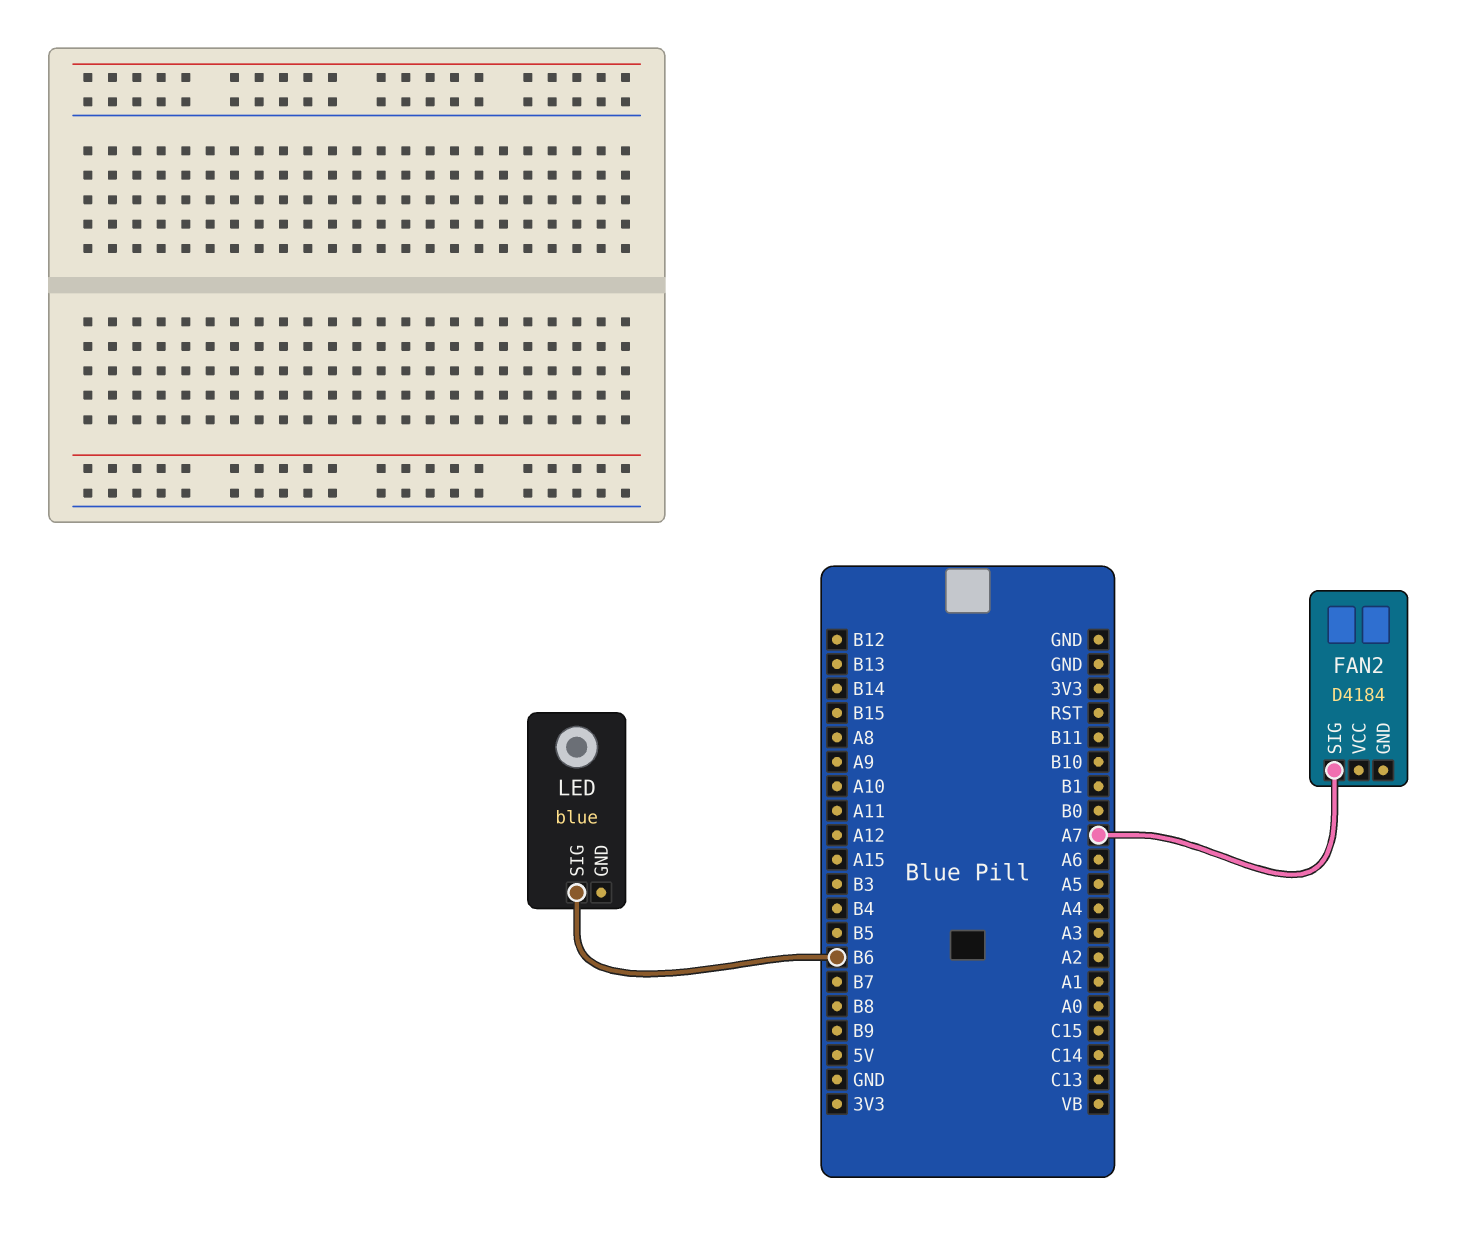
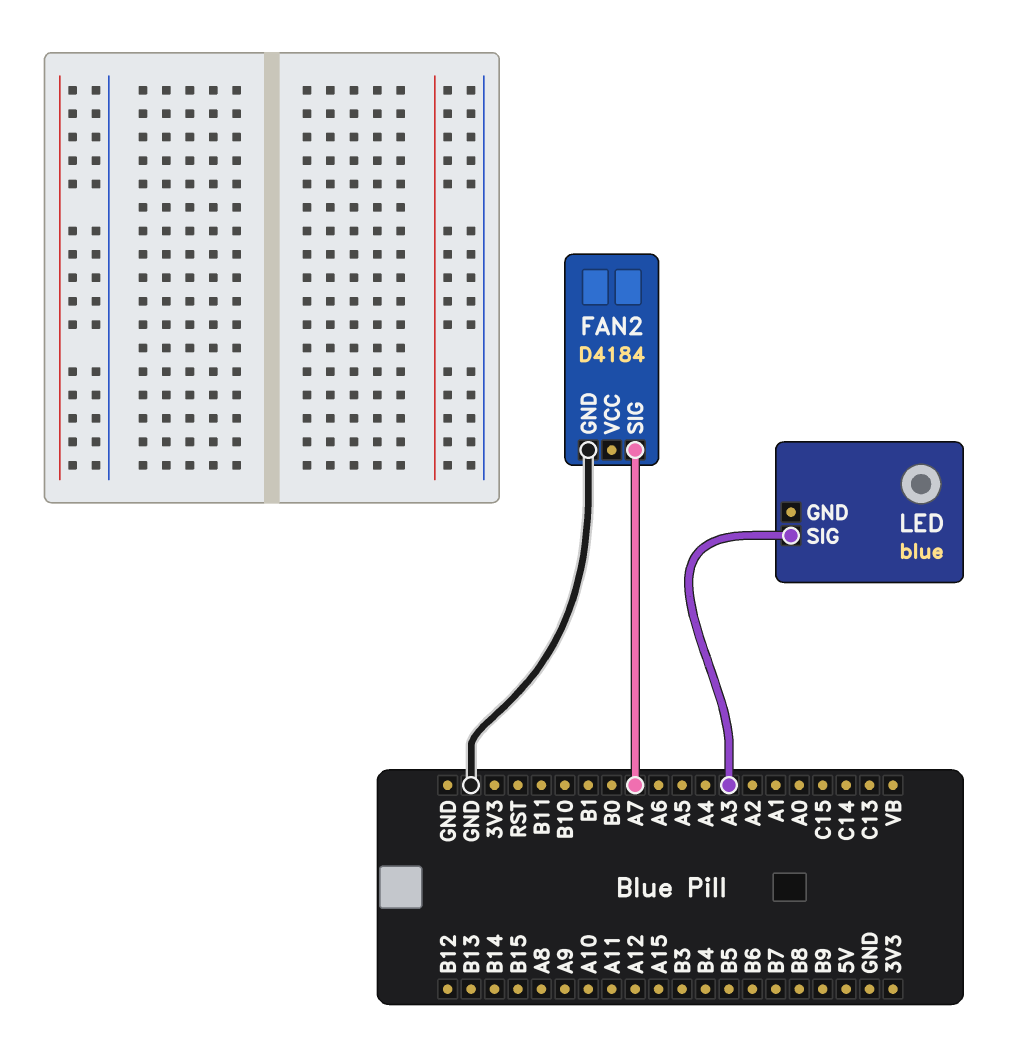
FAN2 pin GND: none -> GND
LED pin SIG: B6 -> A3

